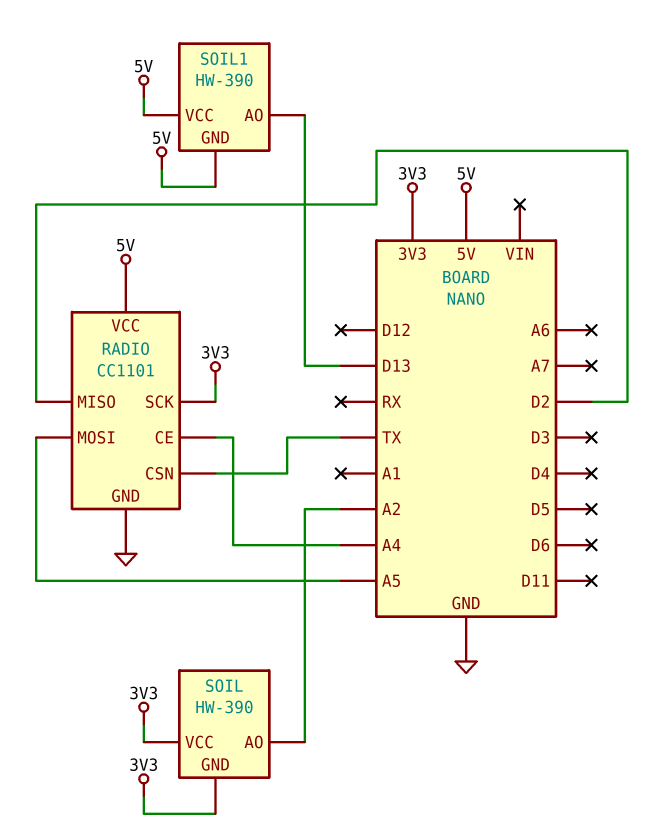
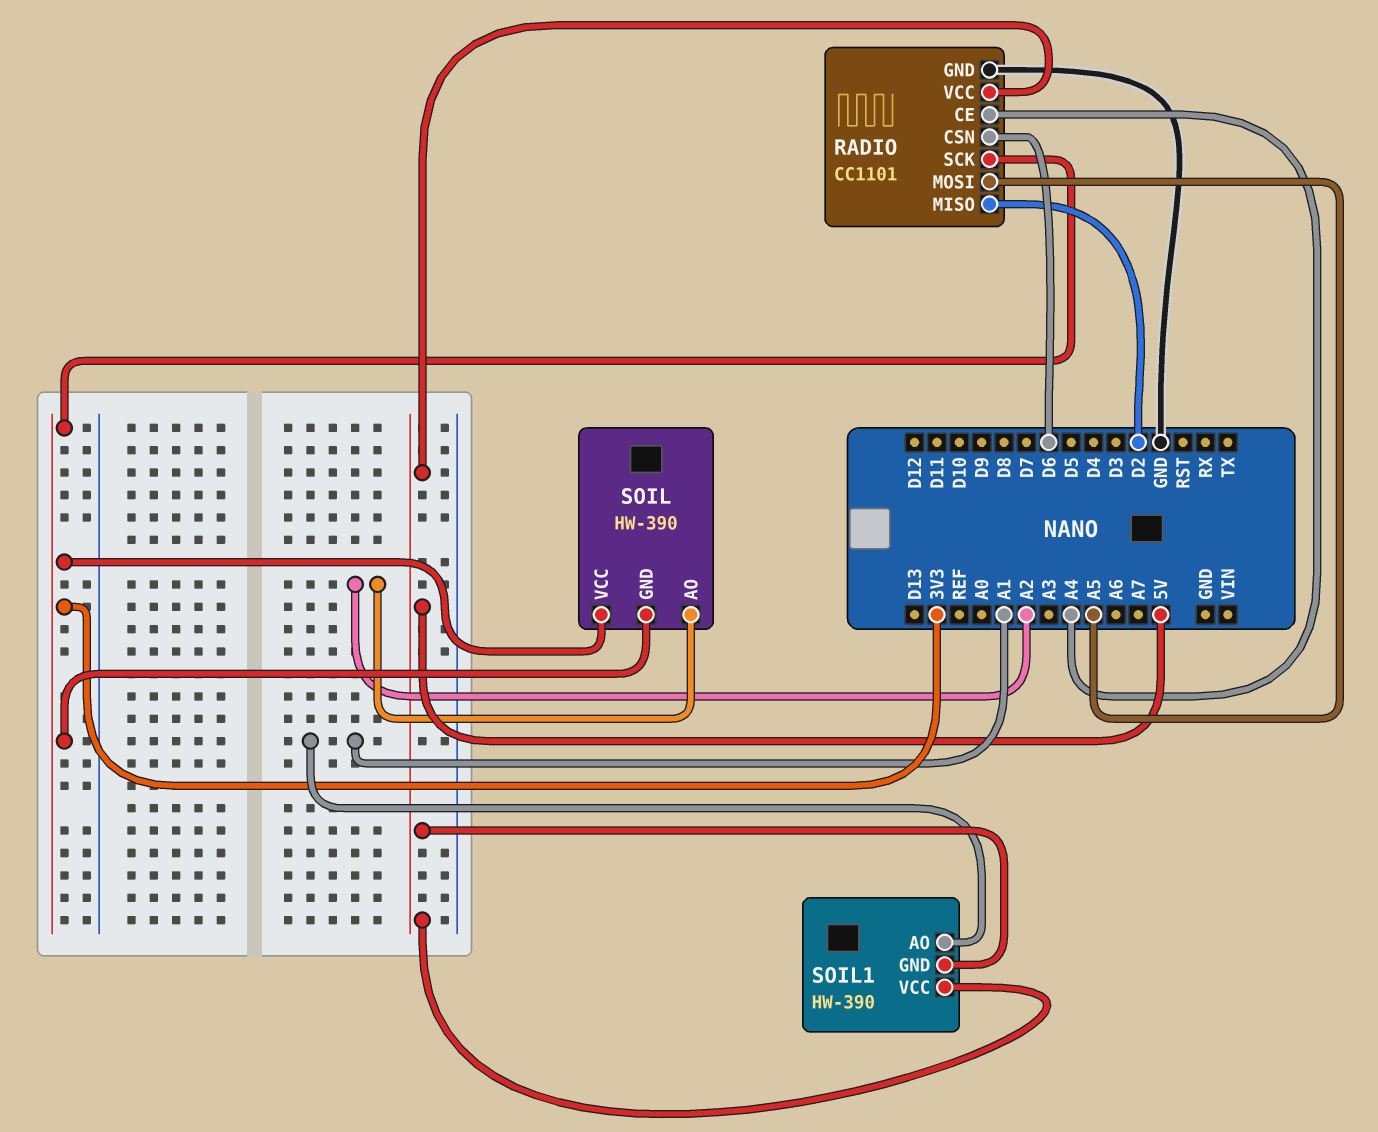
RADIO pin CSN: TX -> D6
SOIL1 pin AO: D13 -> A1

